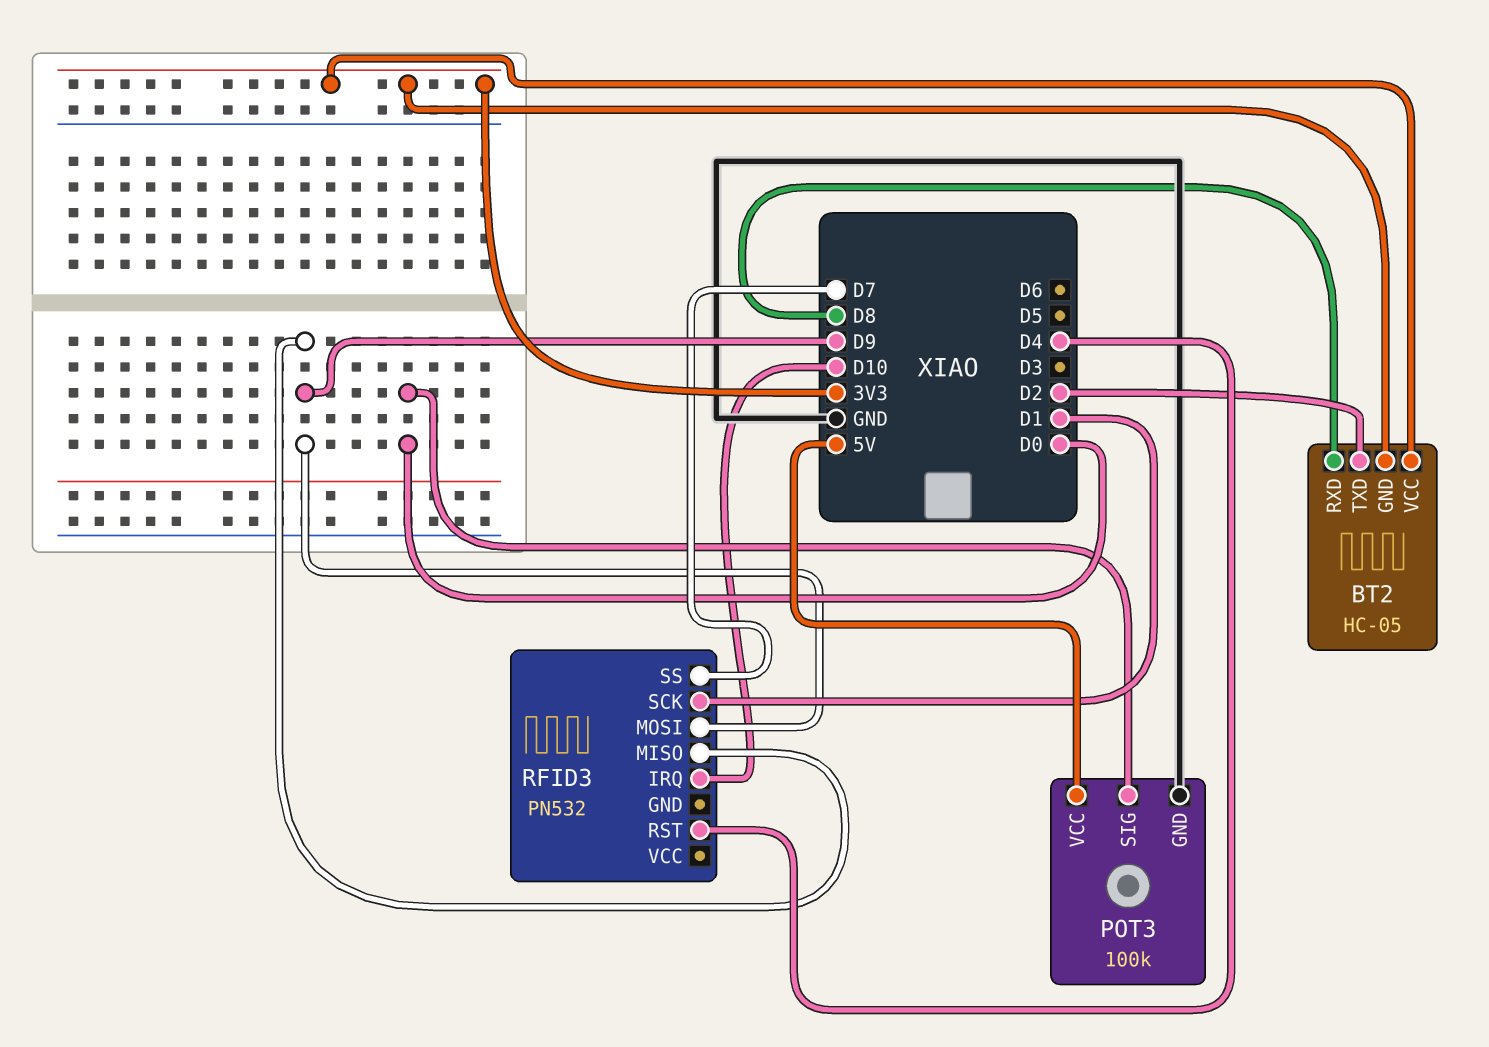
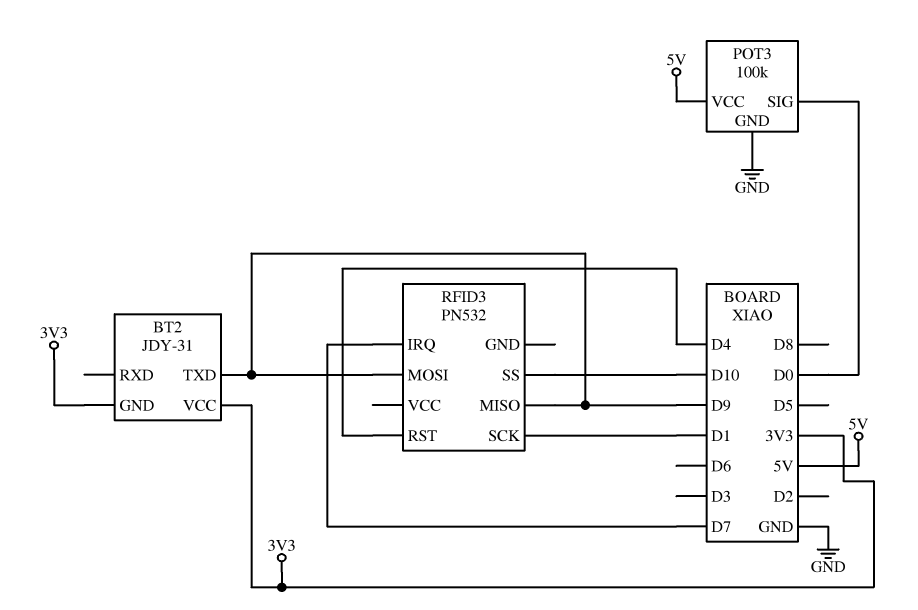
BT2: HC-05 -> JDY-31
BT2 pin RXD: D8 -> none
BT2 pin TXD: D2 -> D9
RFID3 pin IRQ: D10 -> D7
RFID3 pin SS: D7 -> D10

